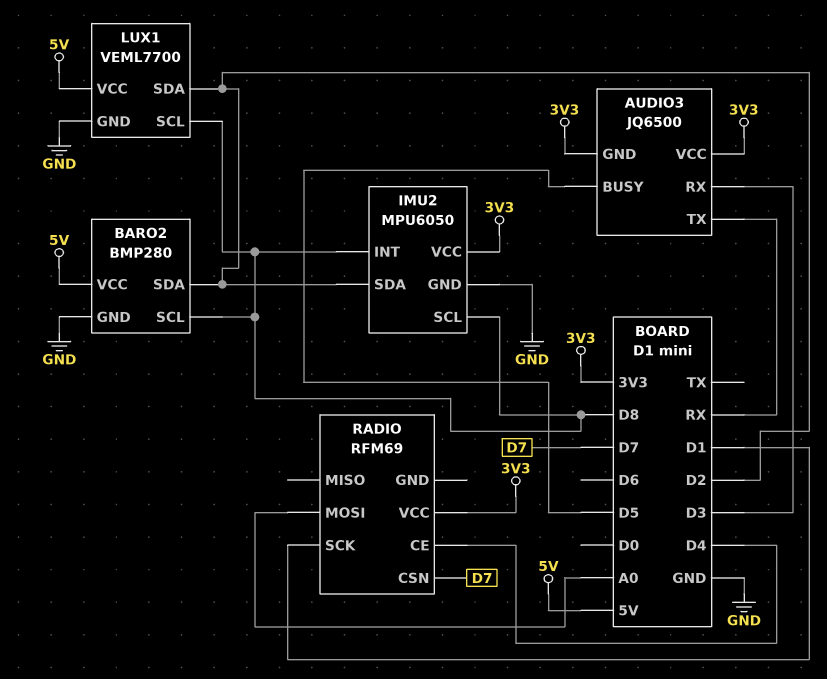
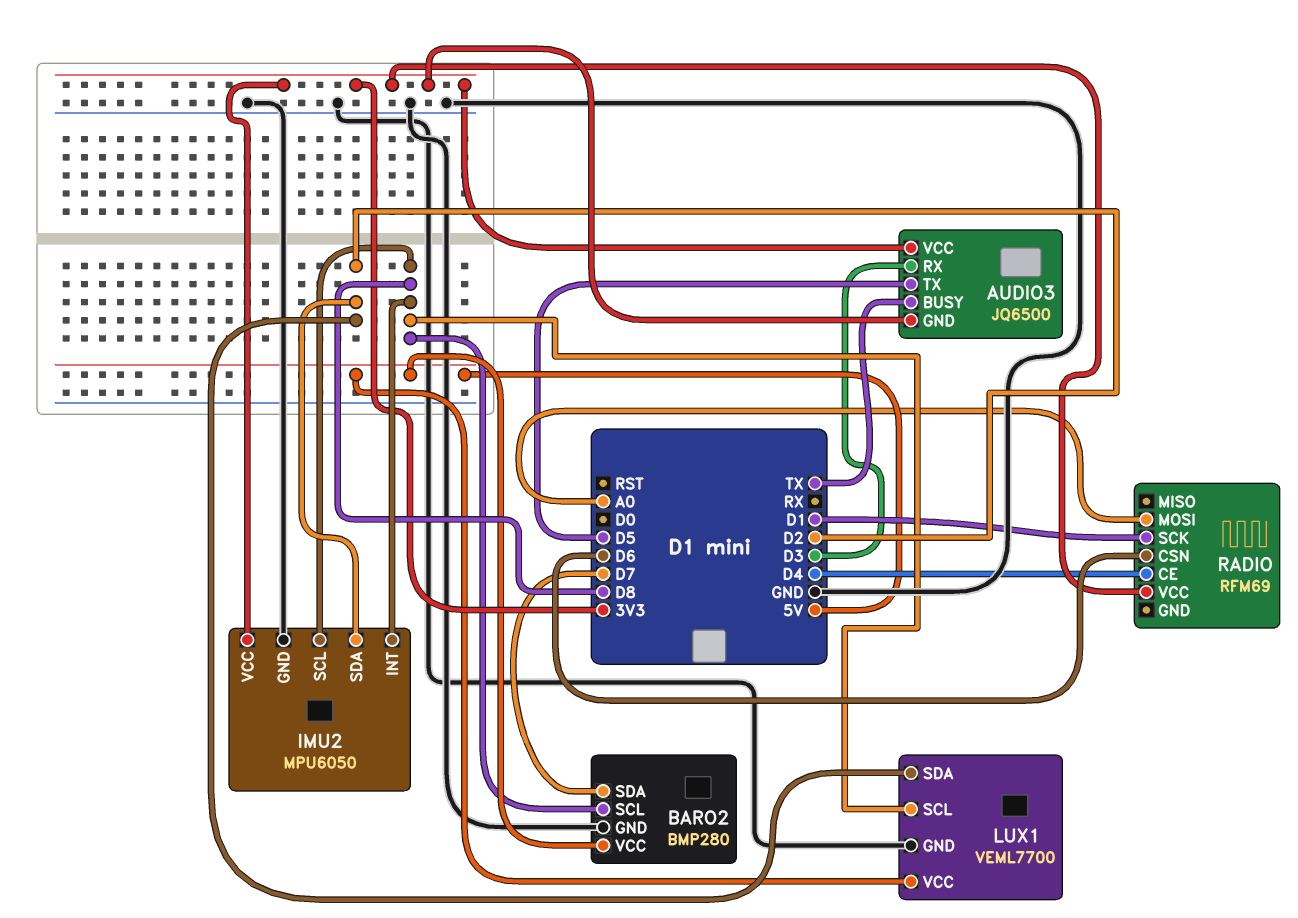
AUDIO3 pin BUSY: D5 -> TX
AUDIO3 pin TX: RX -> D5
BARO2 pin SDA: D2 -> D7
RADIO pin CSN: D7 -> D6

